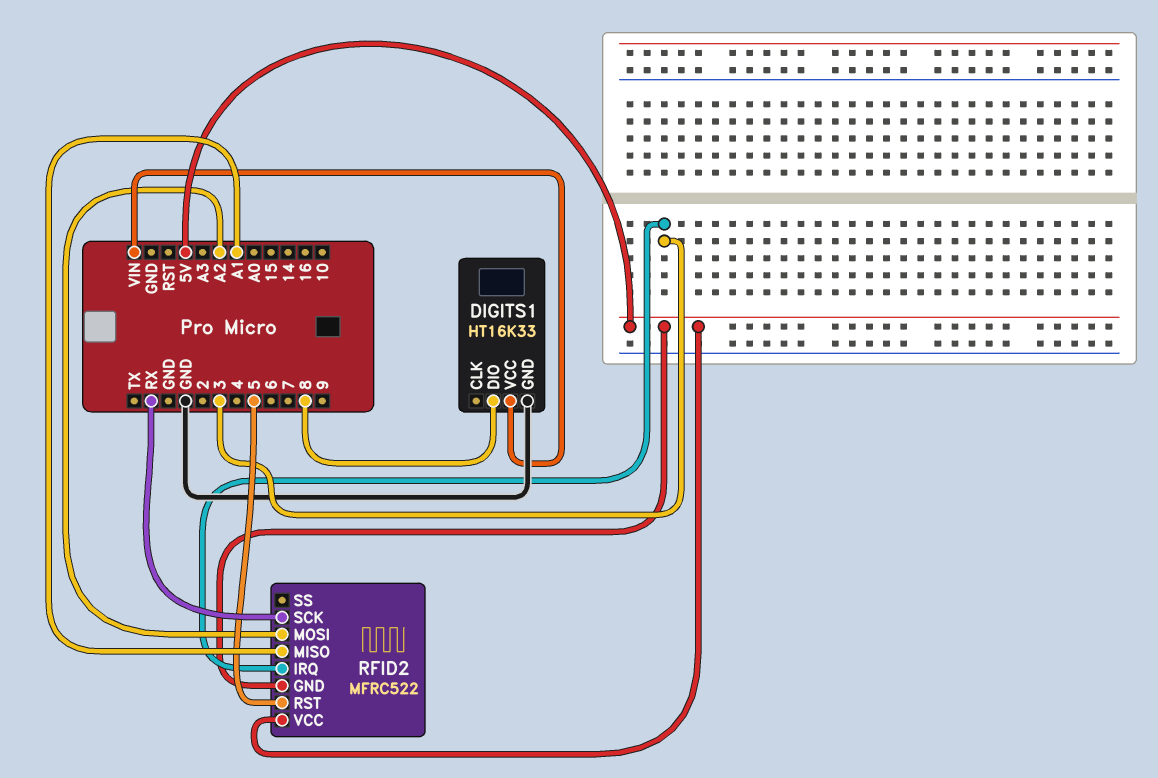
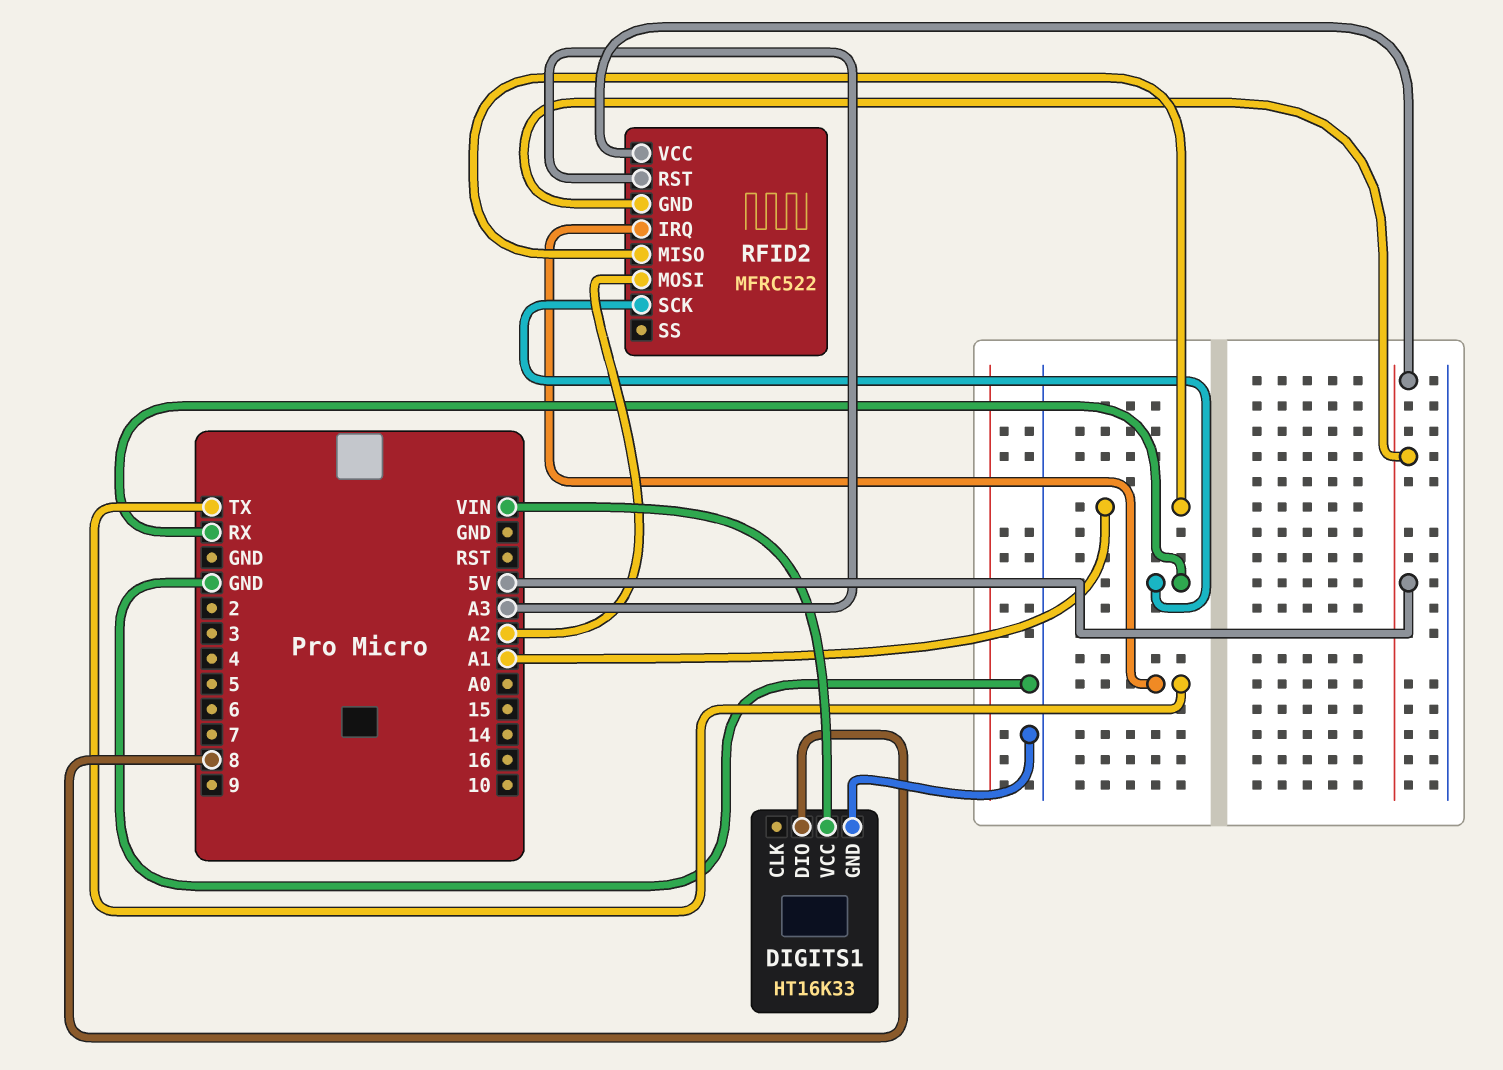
RFID2 pin IRQ: 3 -> TX
RFID2 pin RST: 5 -> A3

